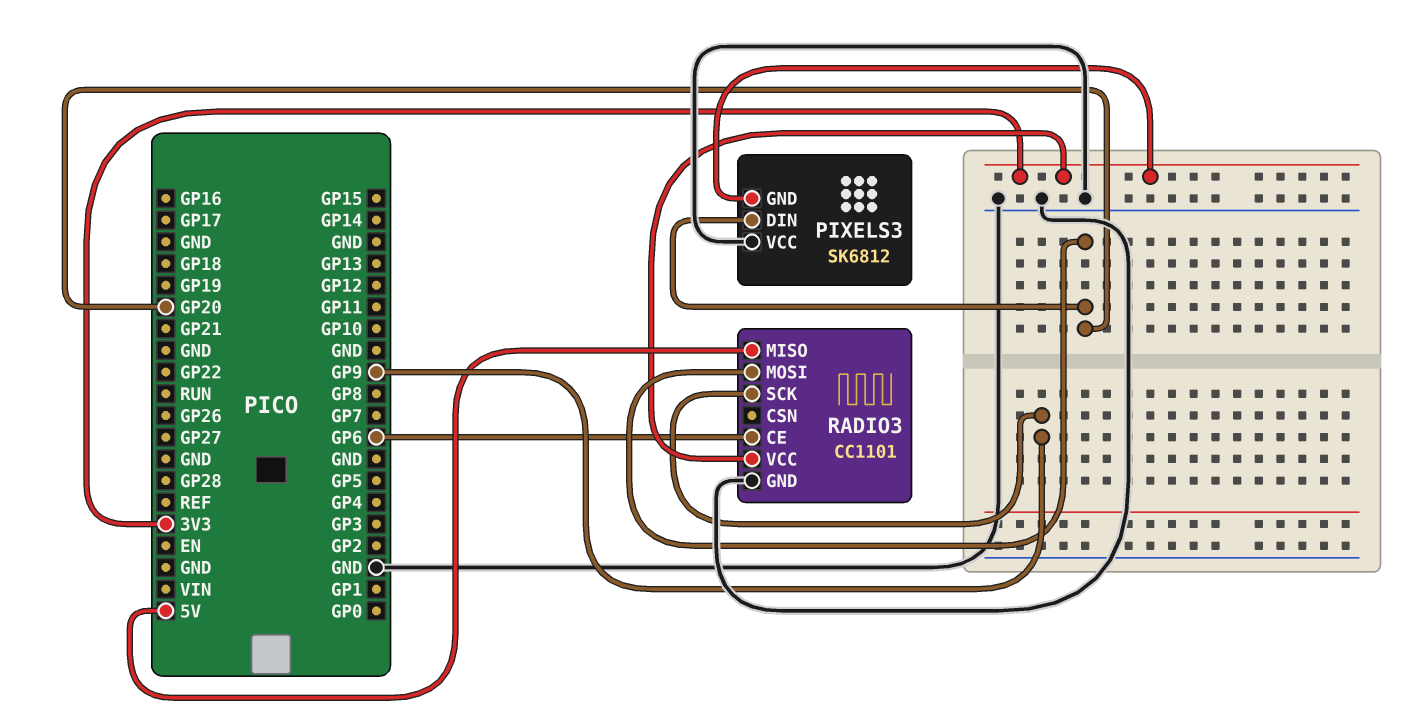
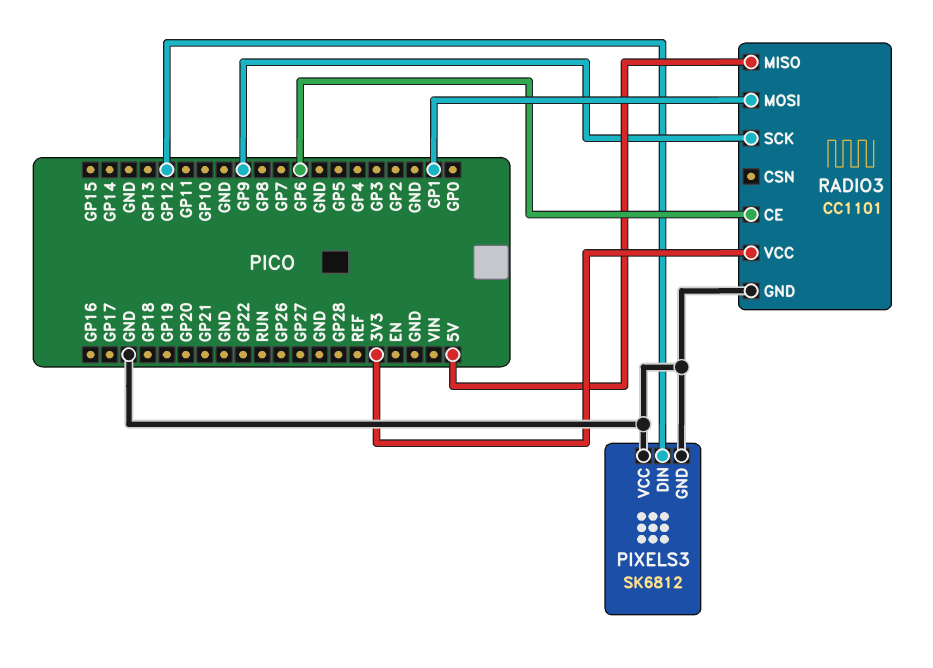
PIXELS3 pin DIN: GP20 -> GP12
PIXELS3 pin GND: 3V3 -> GND
RADIO3 pin MOSI: GP20 -> GP1

